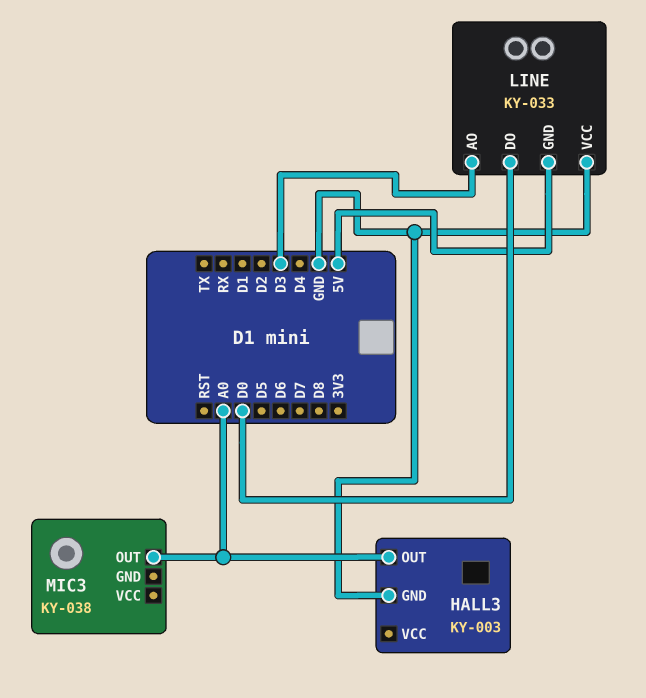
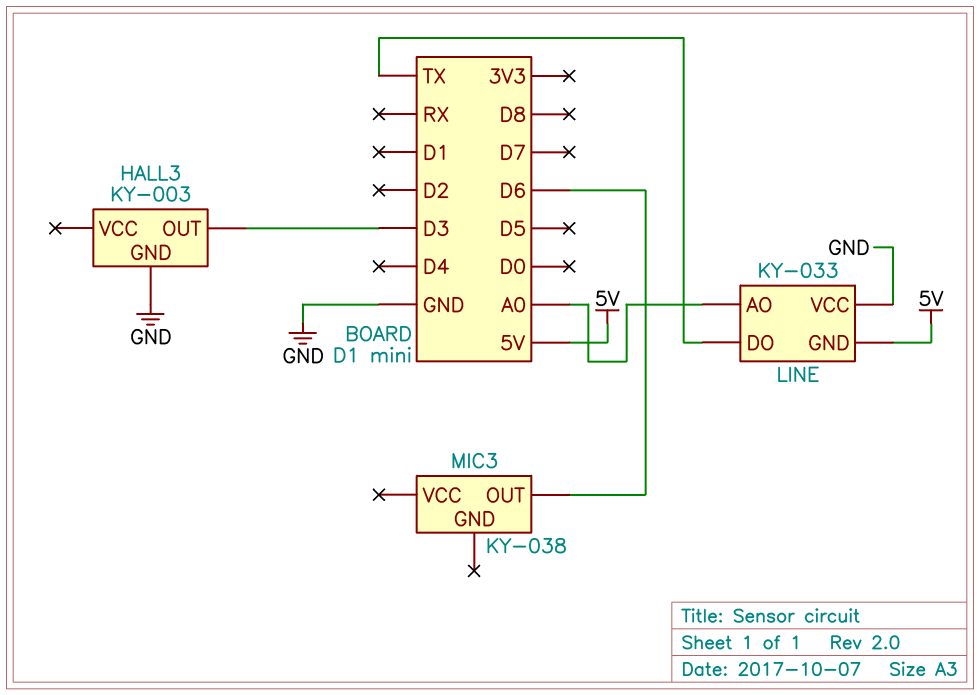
HALL3 pin OUT: A0 -> D3
LINE pin AO: D3 -> A0
LINE pin DO: D0 -> TX
MIC3 pin OUT: A0 -> D6

